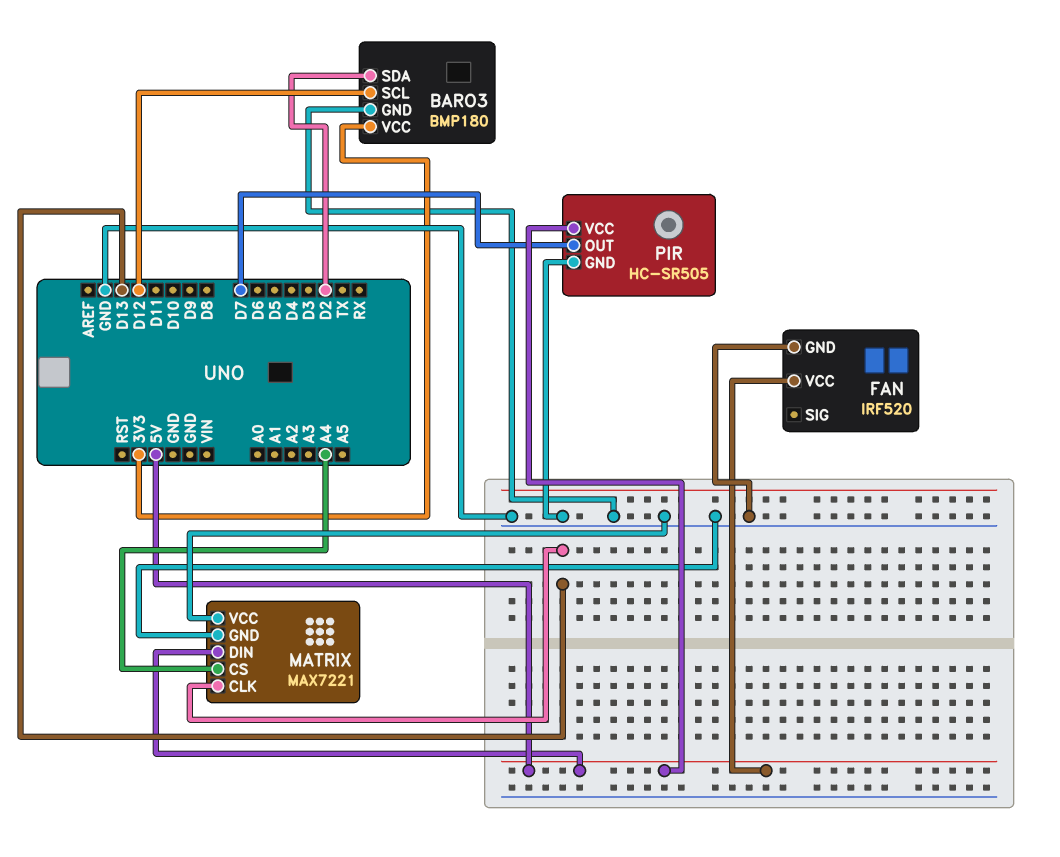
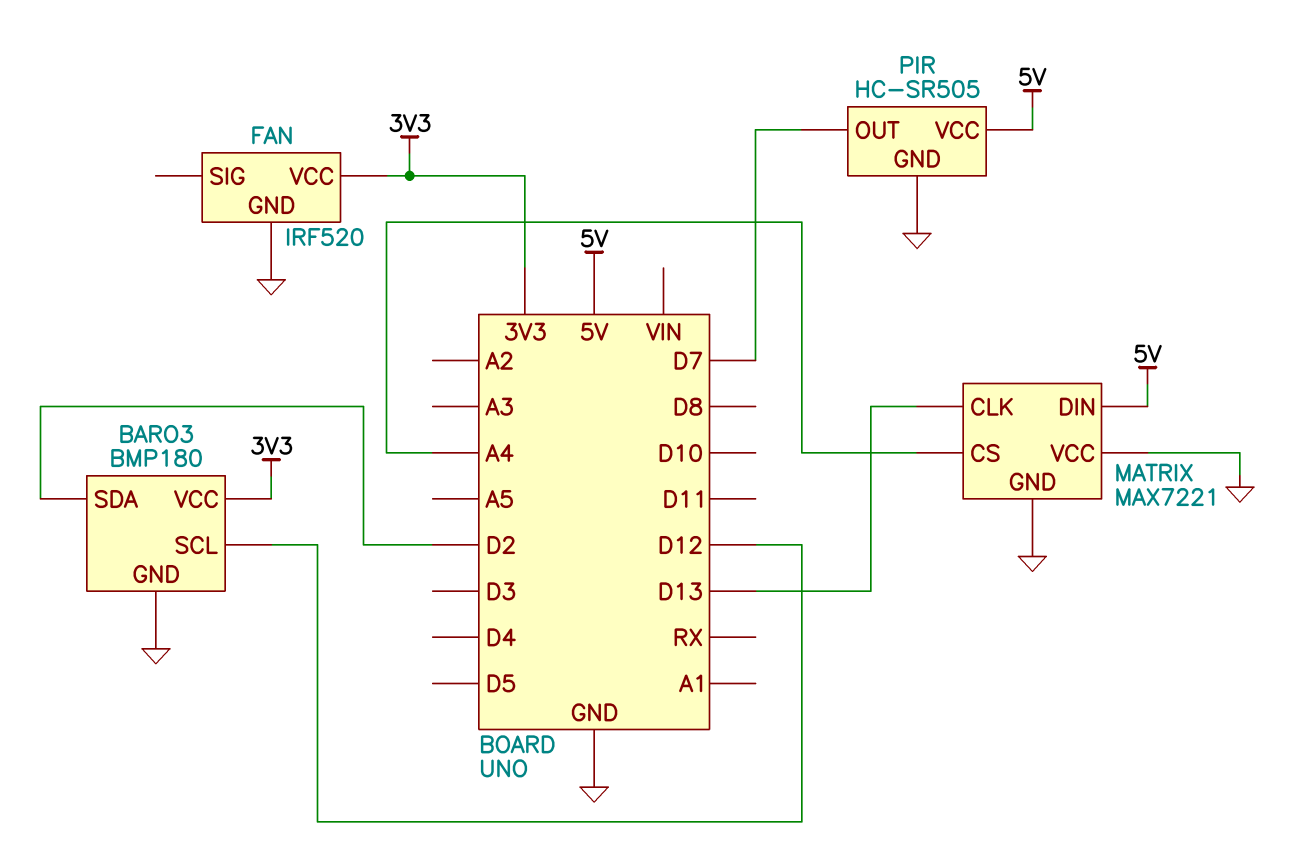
FAN pin VCC: 5V -> 3V3

